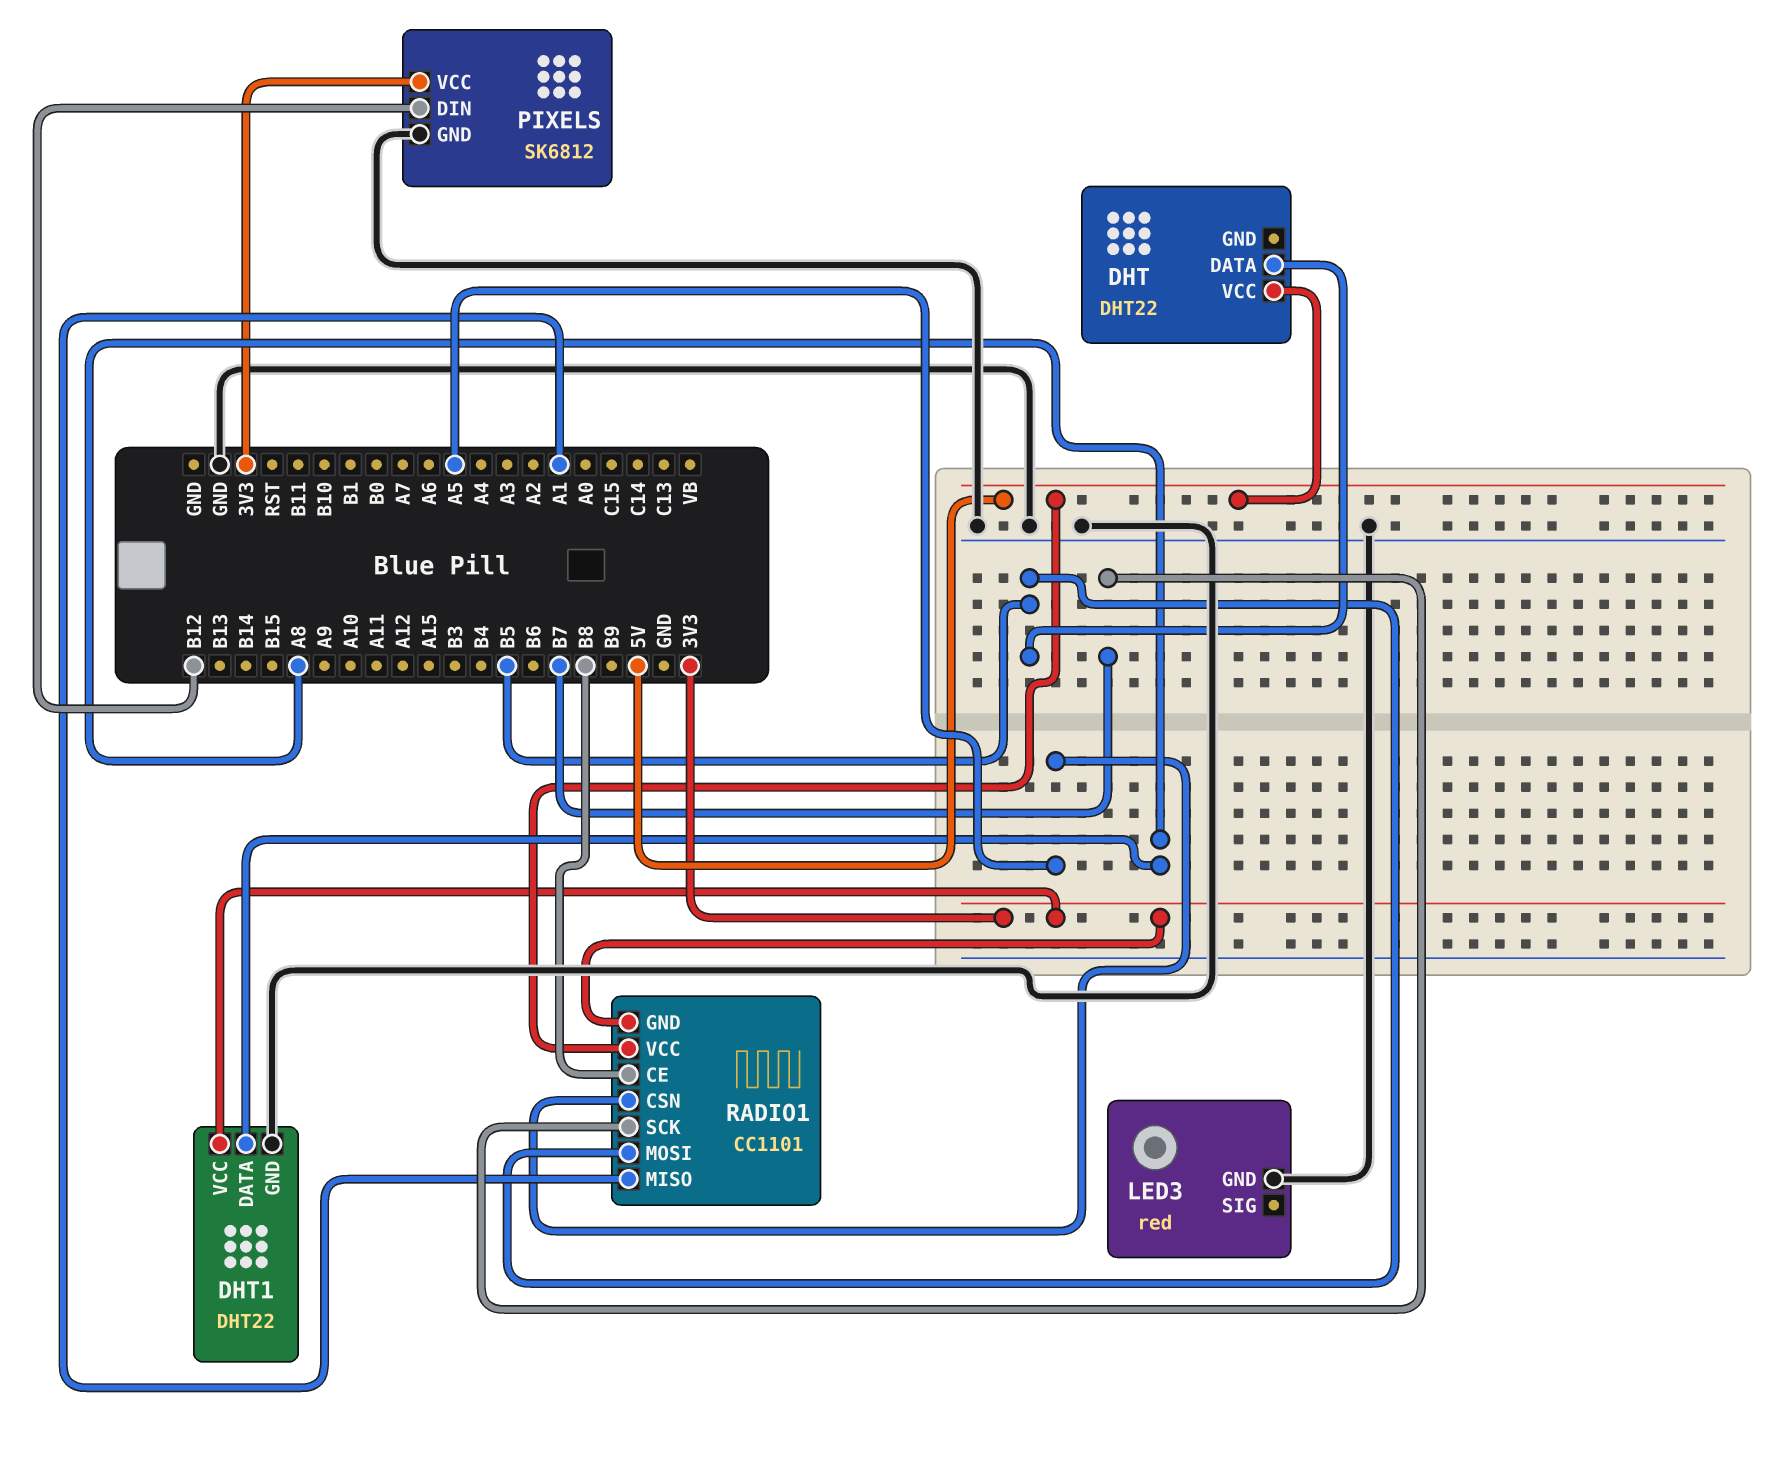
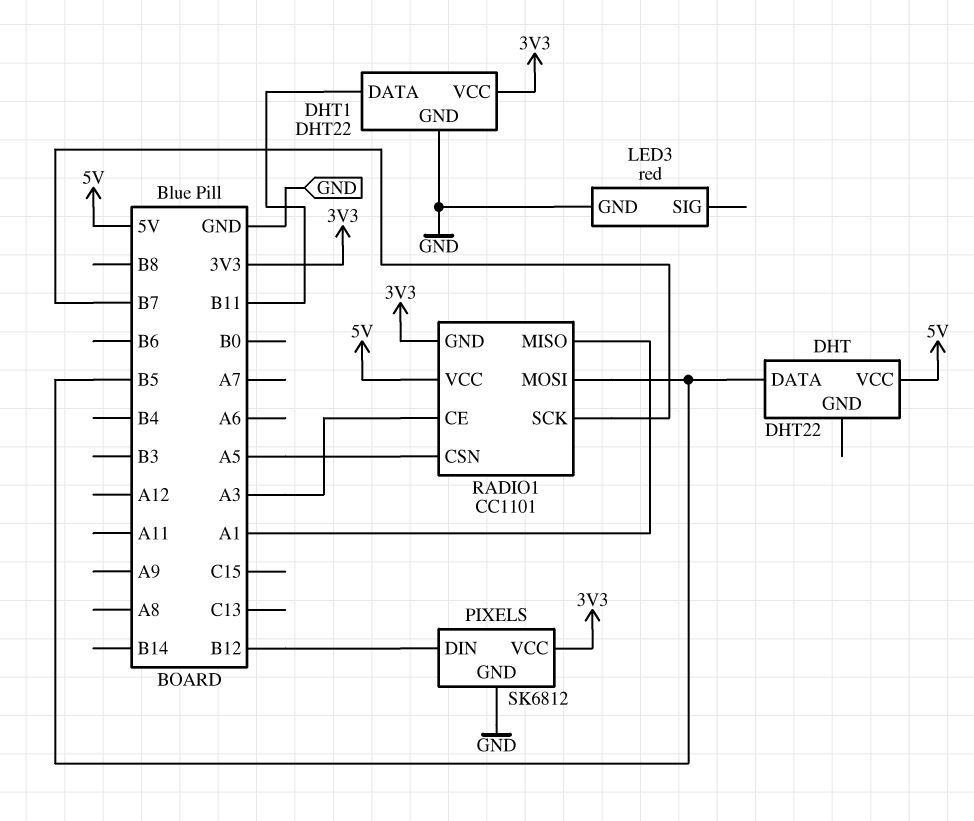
DHT1 pin DATA: A8 -> B11
RADIO1 pin CE: B8 -> A3

